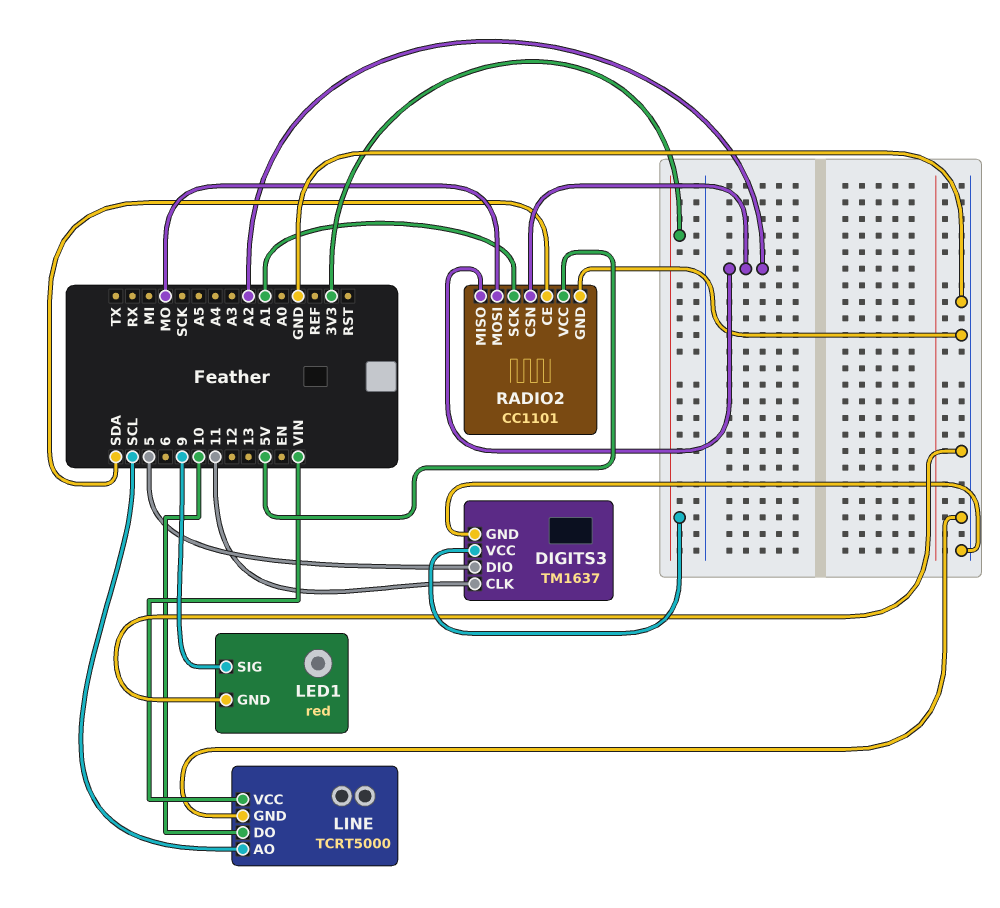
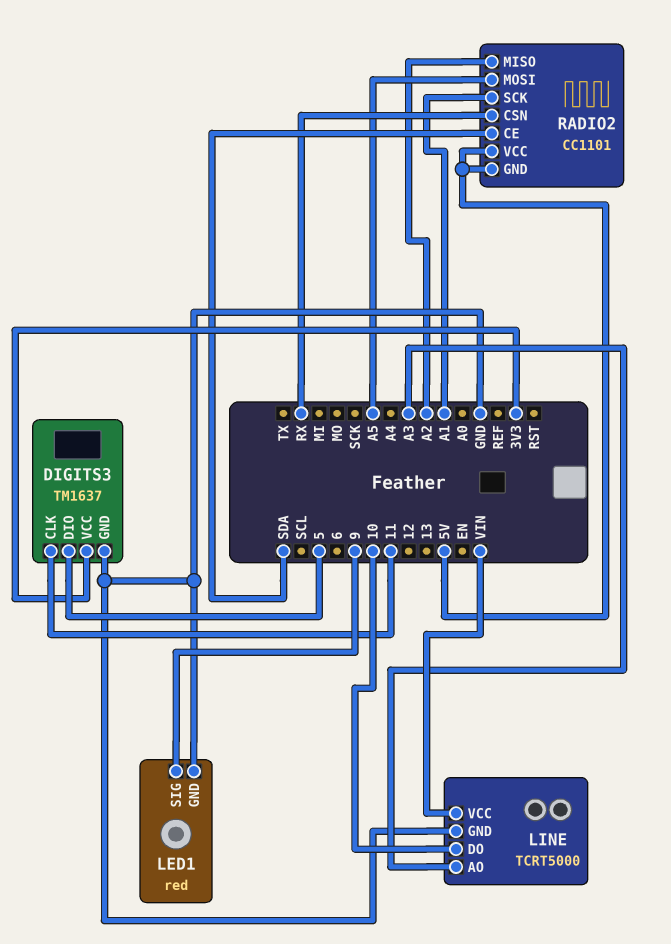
LINE pin AO: SCL -> A3
RADIO2 pin CSN: A2 -> RX
RADIO2 pin GND: GND -> 5V
RADIO2 pin MOSI: MO -> A5

